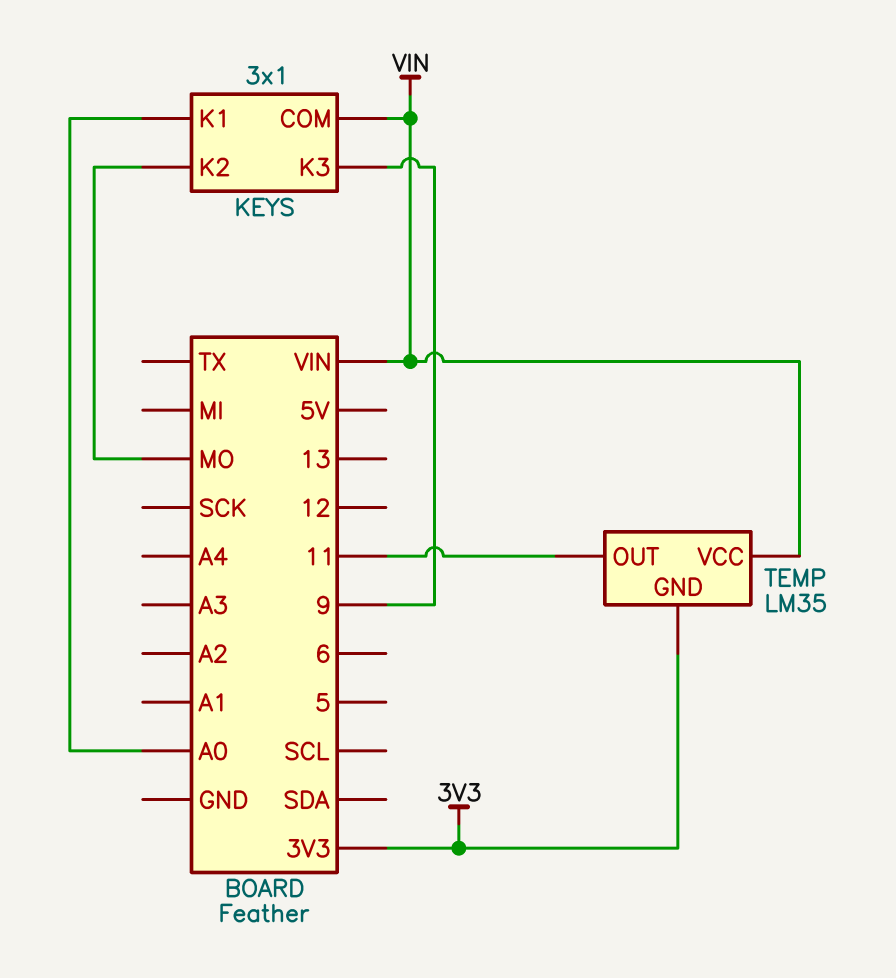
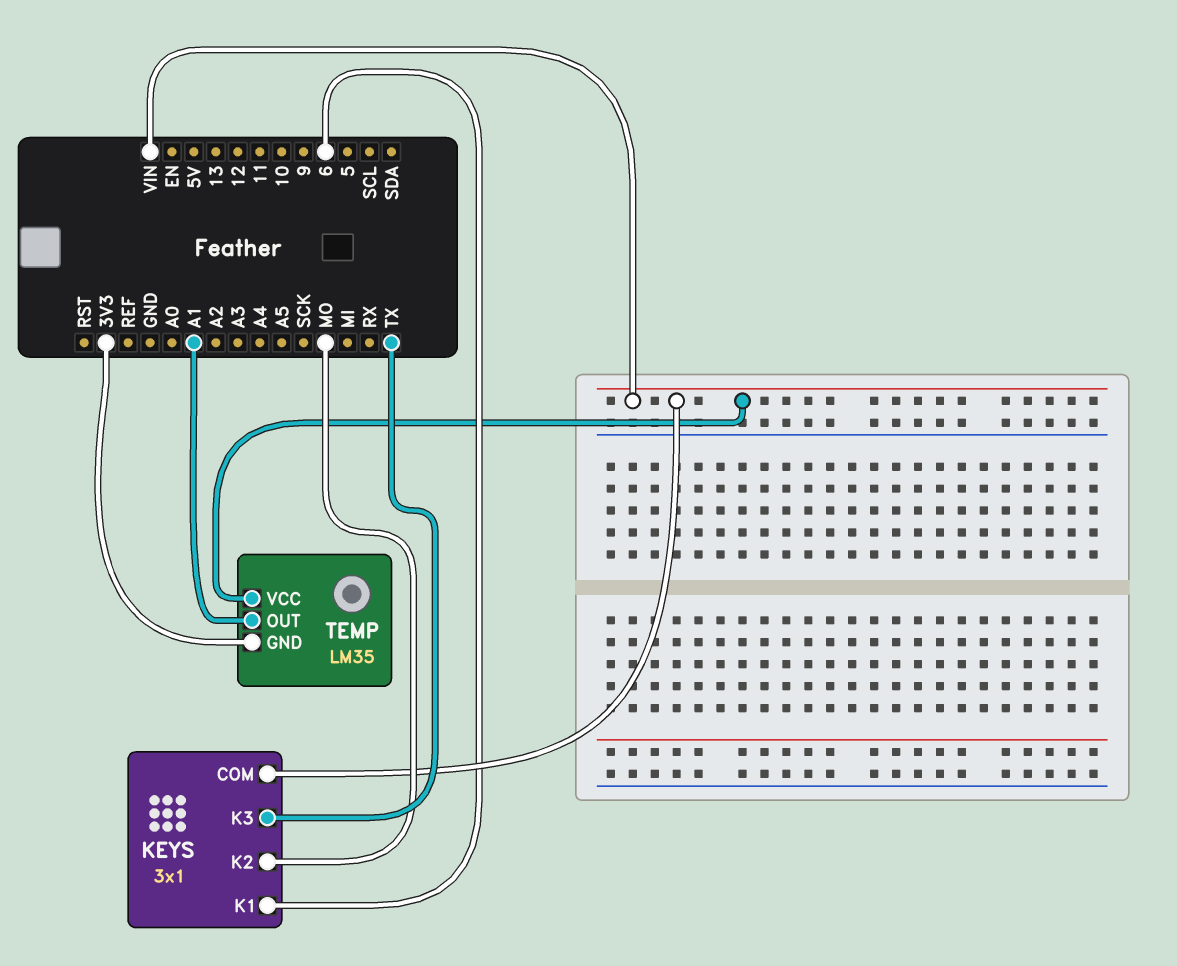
KEYS pin K1: A0 -> 6
KEYS pin K3: 9 -> TX
TEMP pin OUT: 11 -> A1

